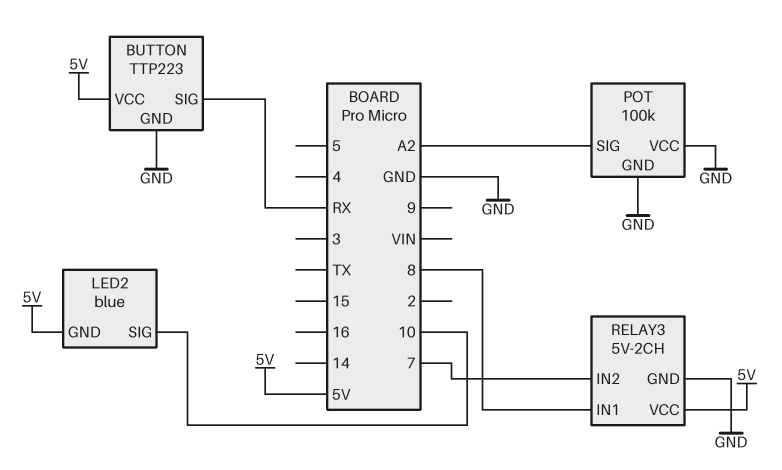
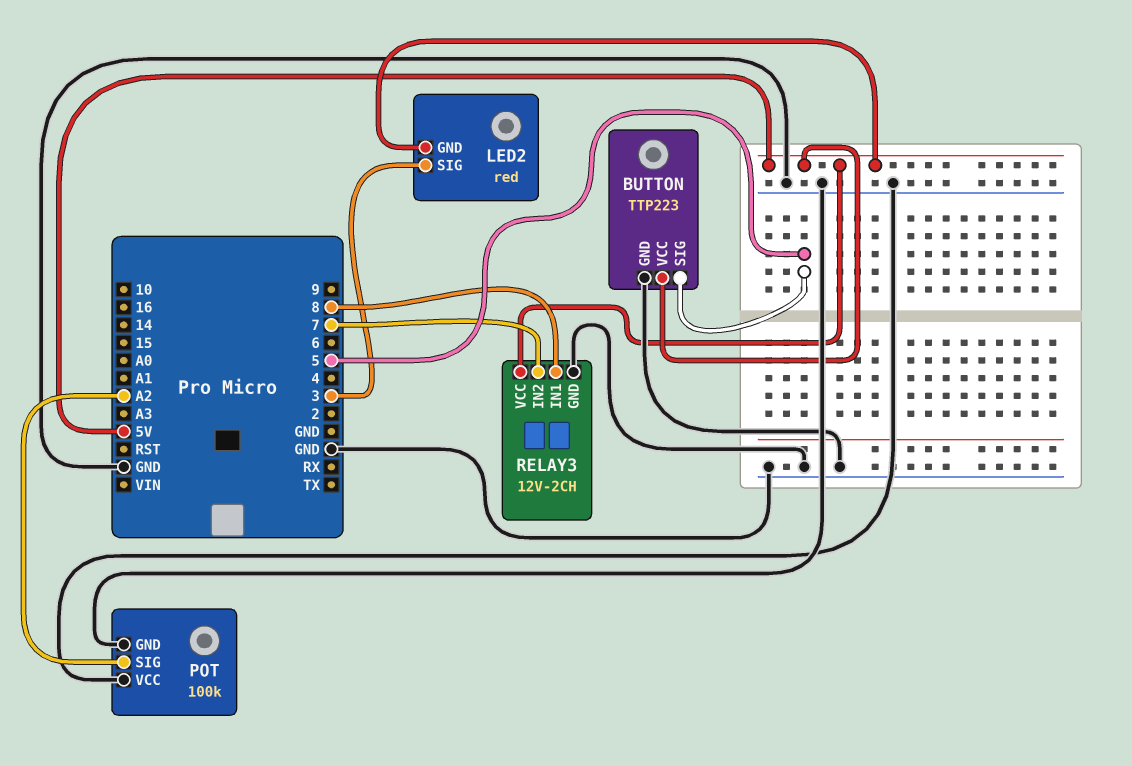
BUTTON pin SIG: RX -> 5
LED2: blue -> red
LED2 pin SIG: 10 -> 3
RELAY3: 5V-2CH -> 12V-2CH

